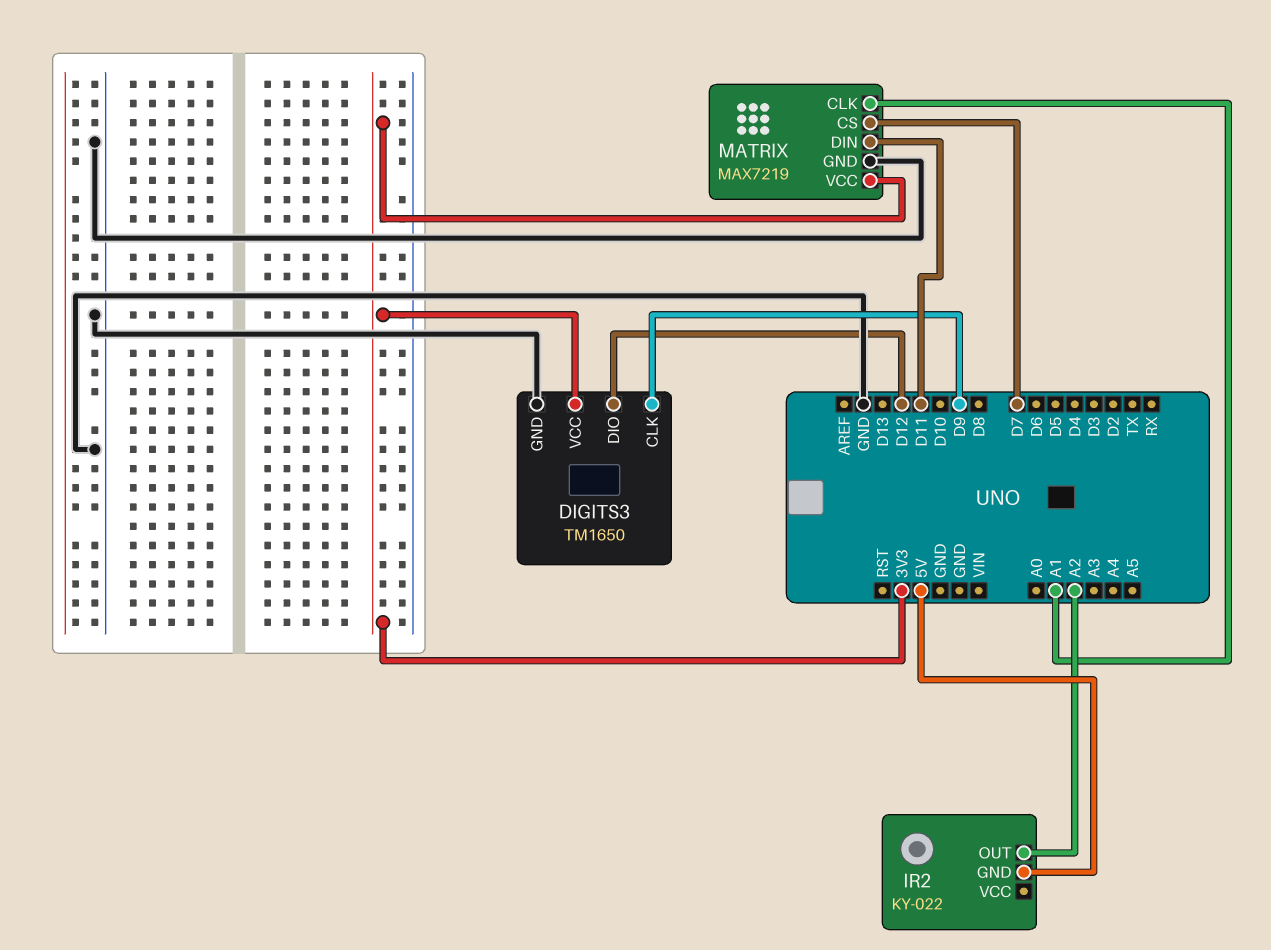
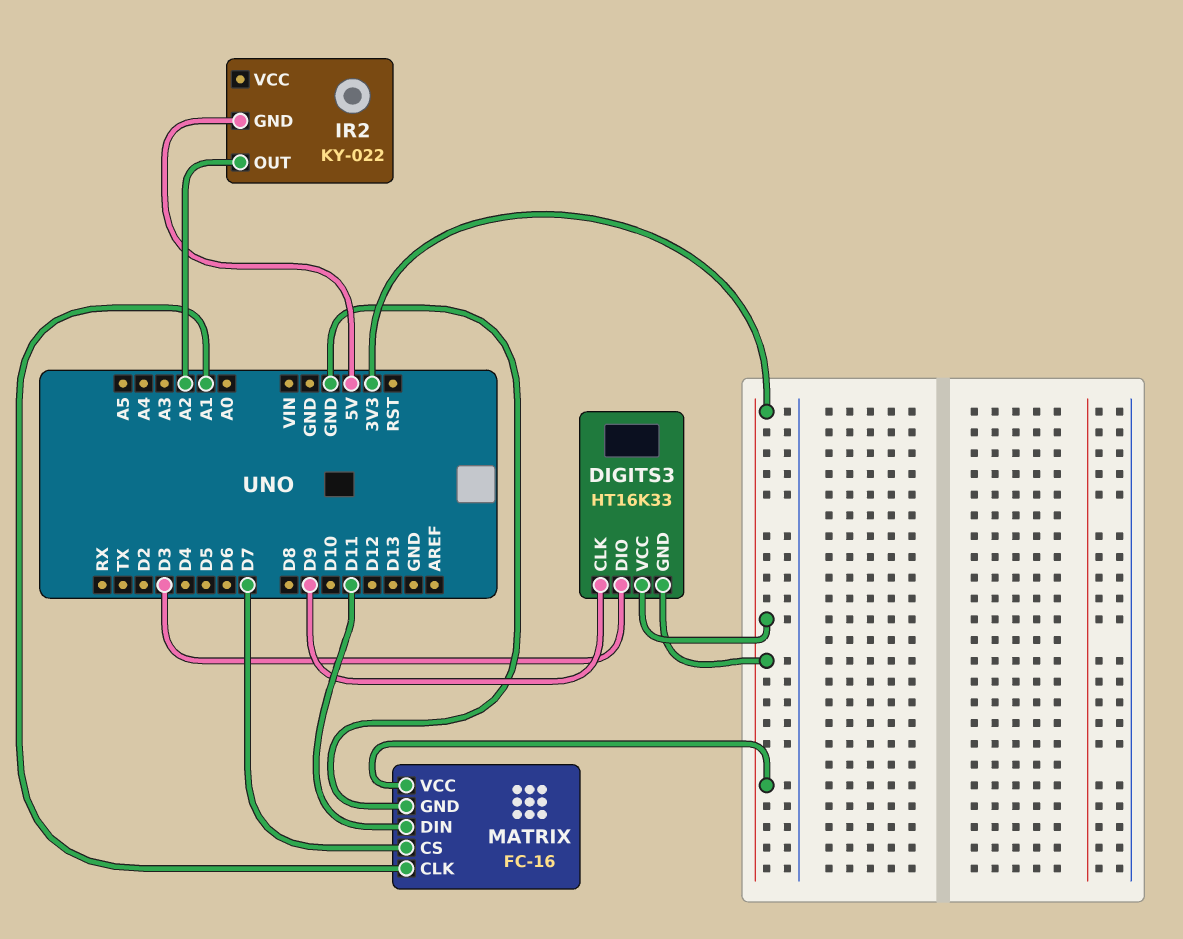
DIGITS3: TM1650 -> HT16K33
DIGITS3 pin DIO: D12 -> D3
DIGITS3 pin GND: GND -> 3V3
MATRIX: MAX7219 -> FC-16

